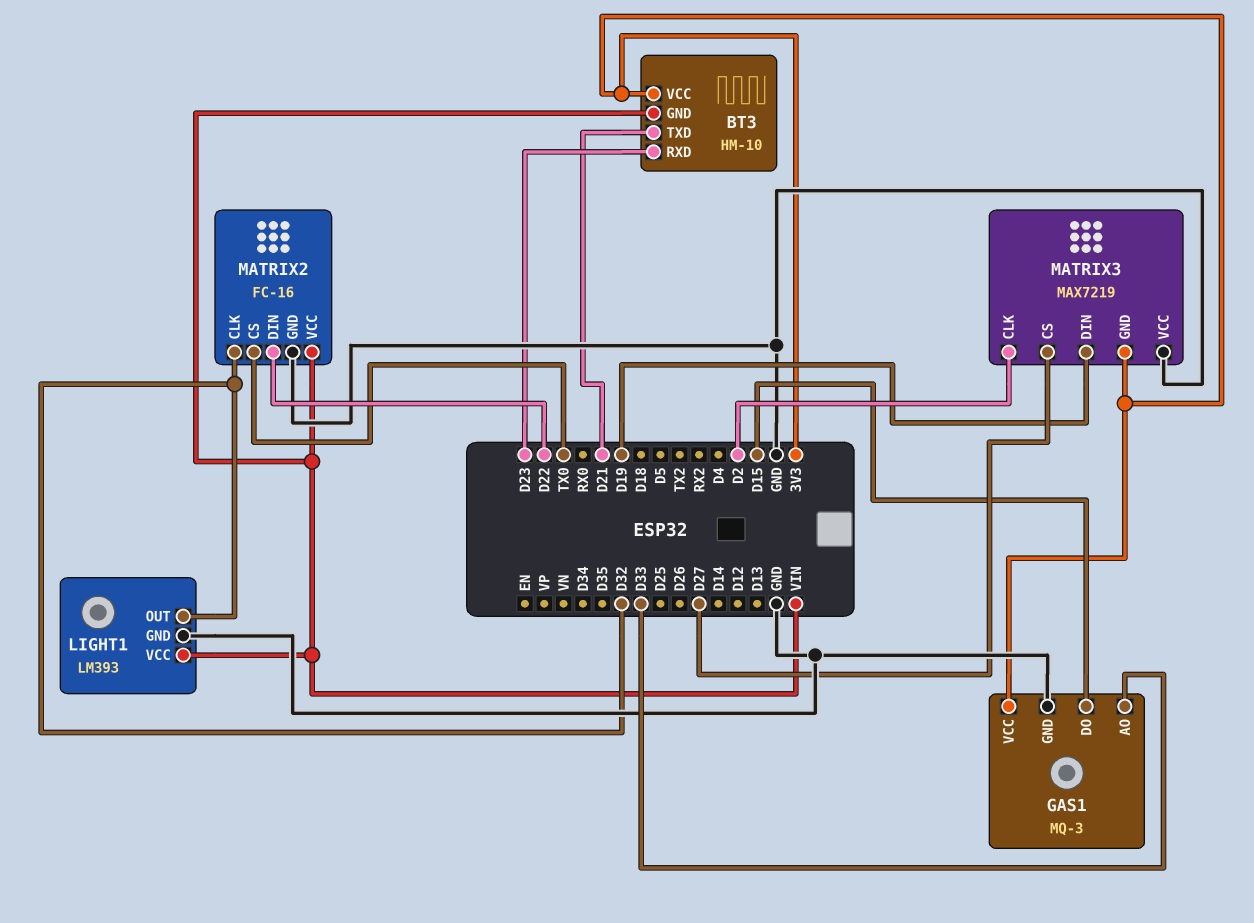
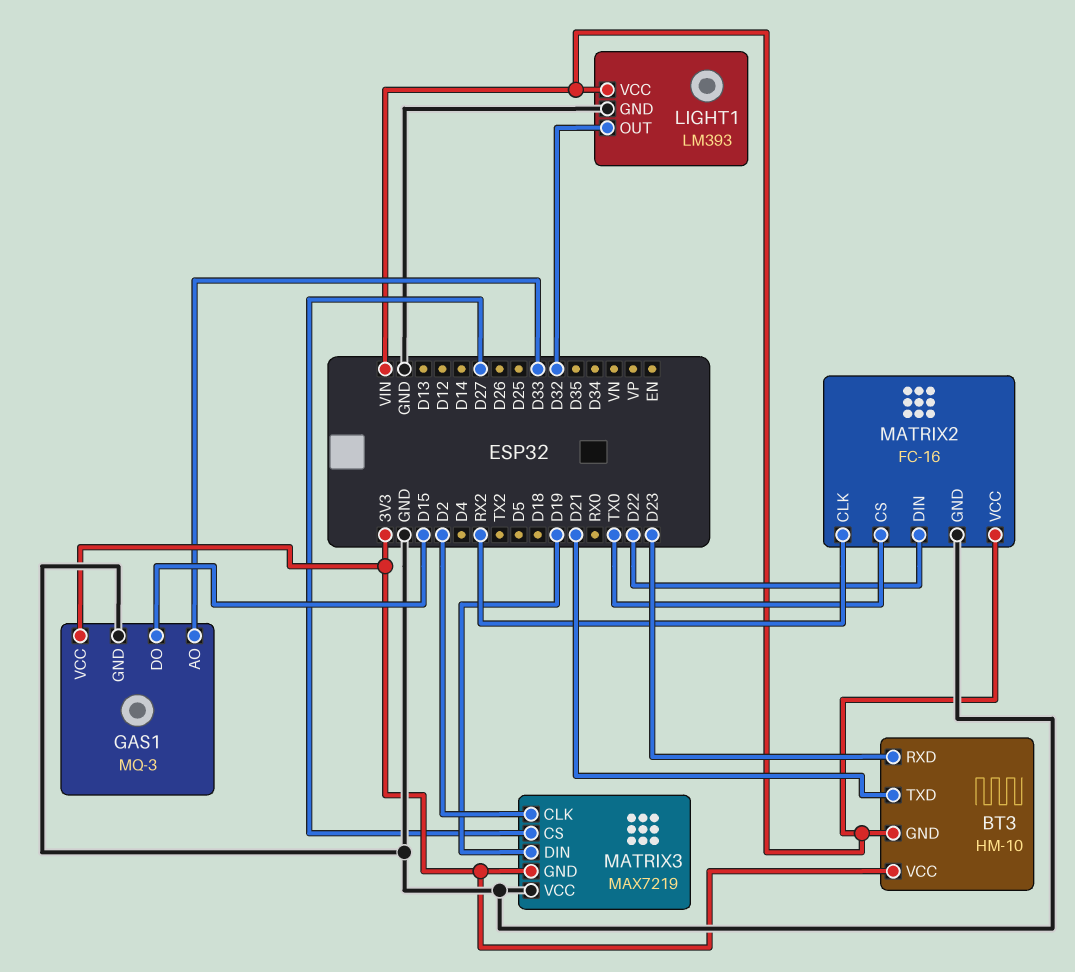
MATRIX2 pin CLK: D32 -> RX2

